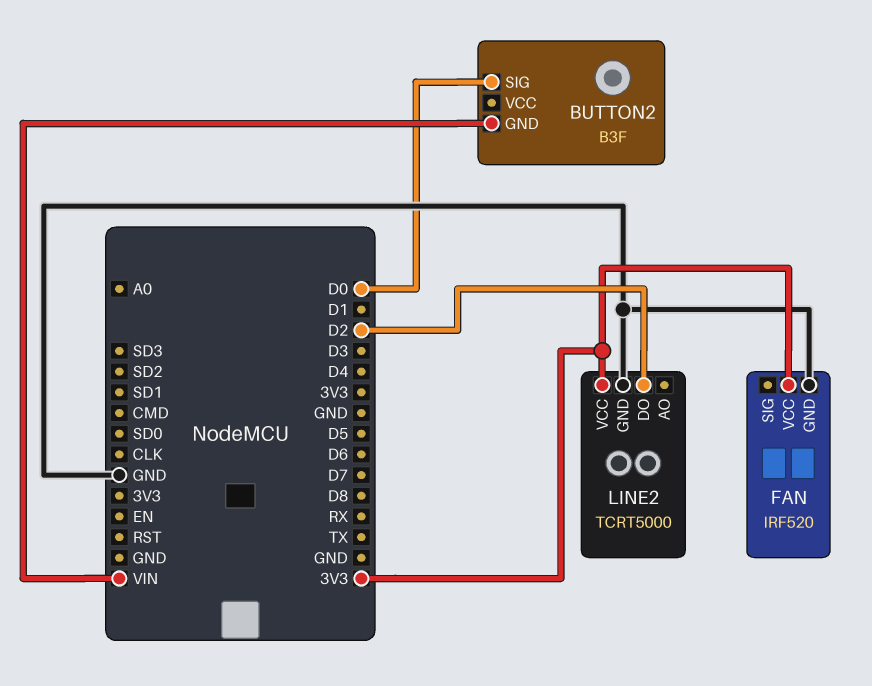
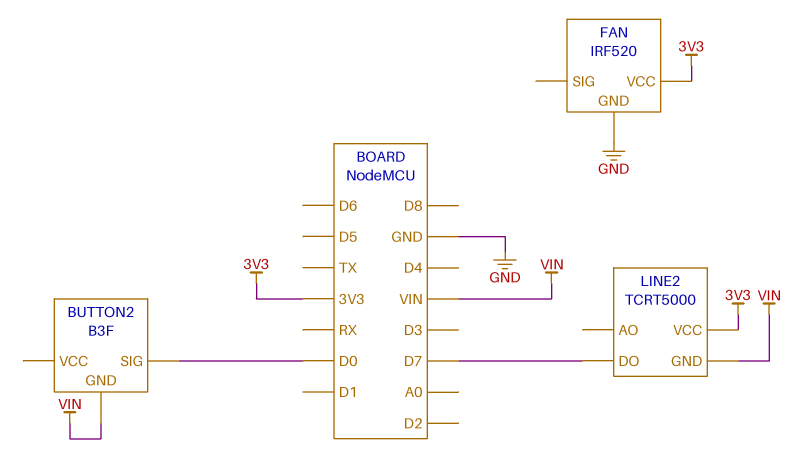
LINE2 pin DO: D2 -> D7
LINE2 pin GND: GND -> VIN

